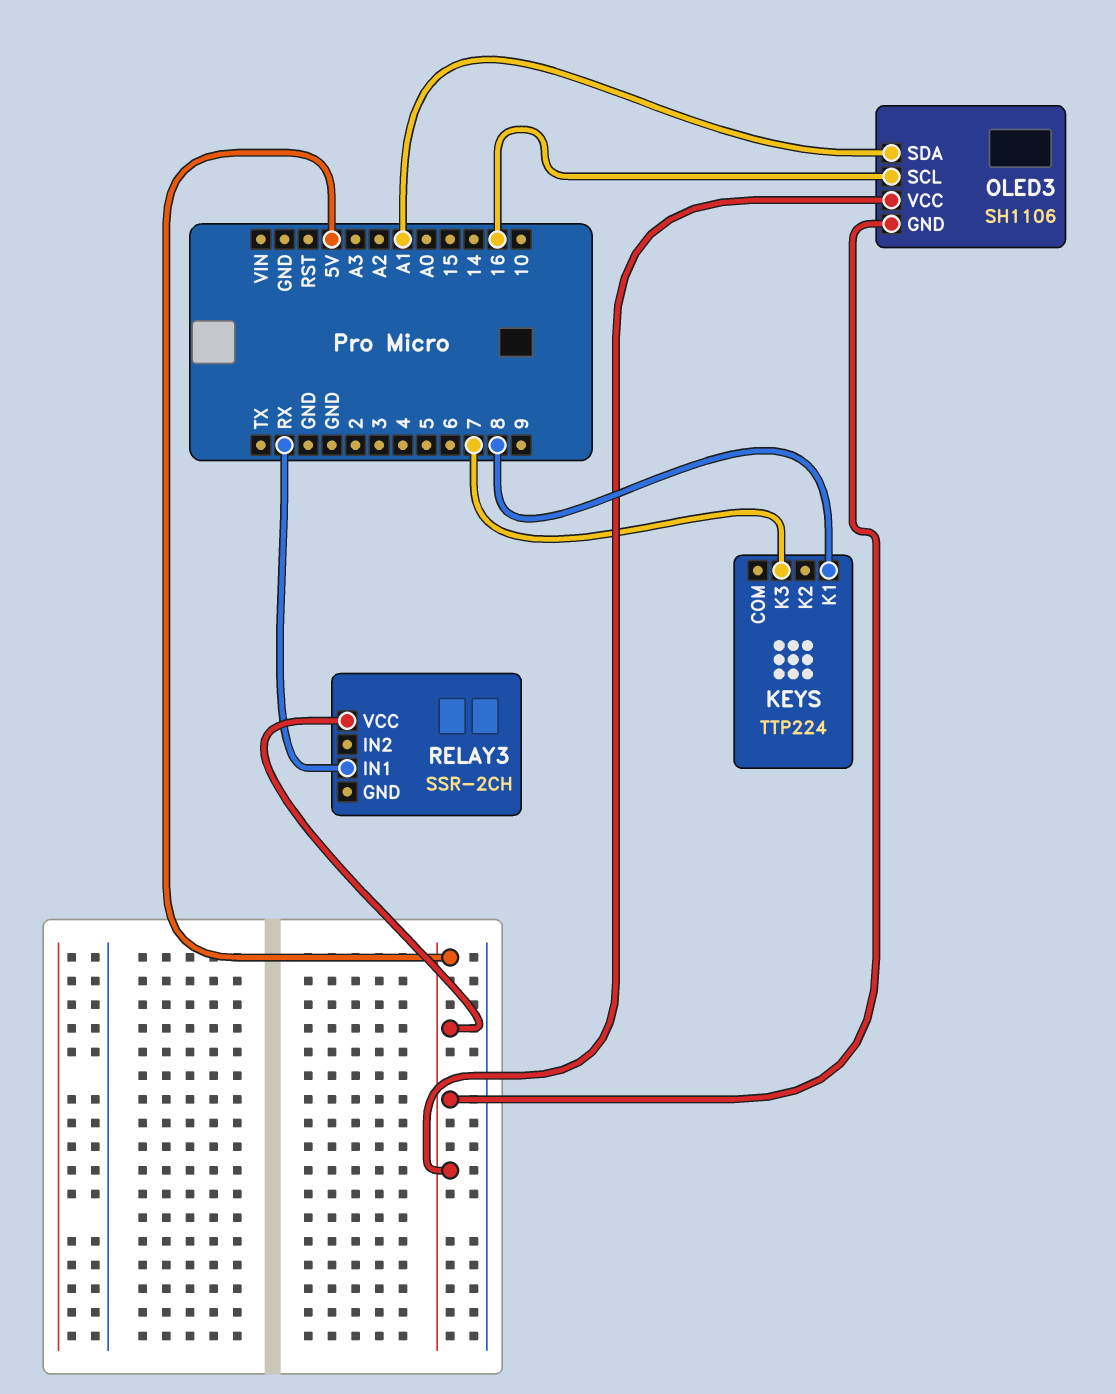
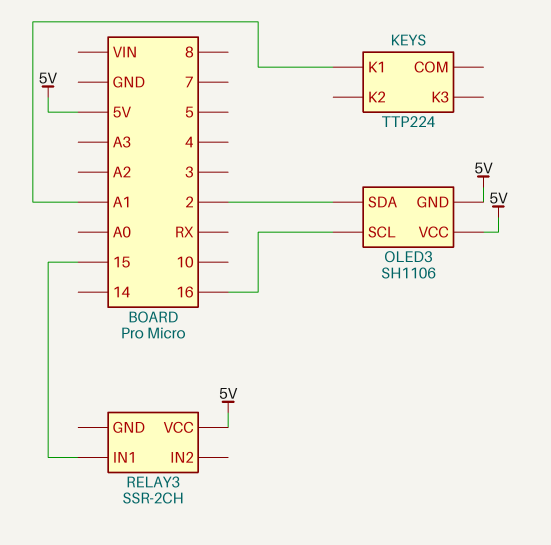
KEYS pin K1: 8 -> A1
KEYS pin K3: 7 -> none
OLED3 pin SDA: A1 -> 2
RELAY3 pin IN1: RX -> 15

